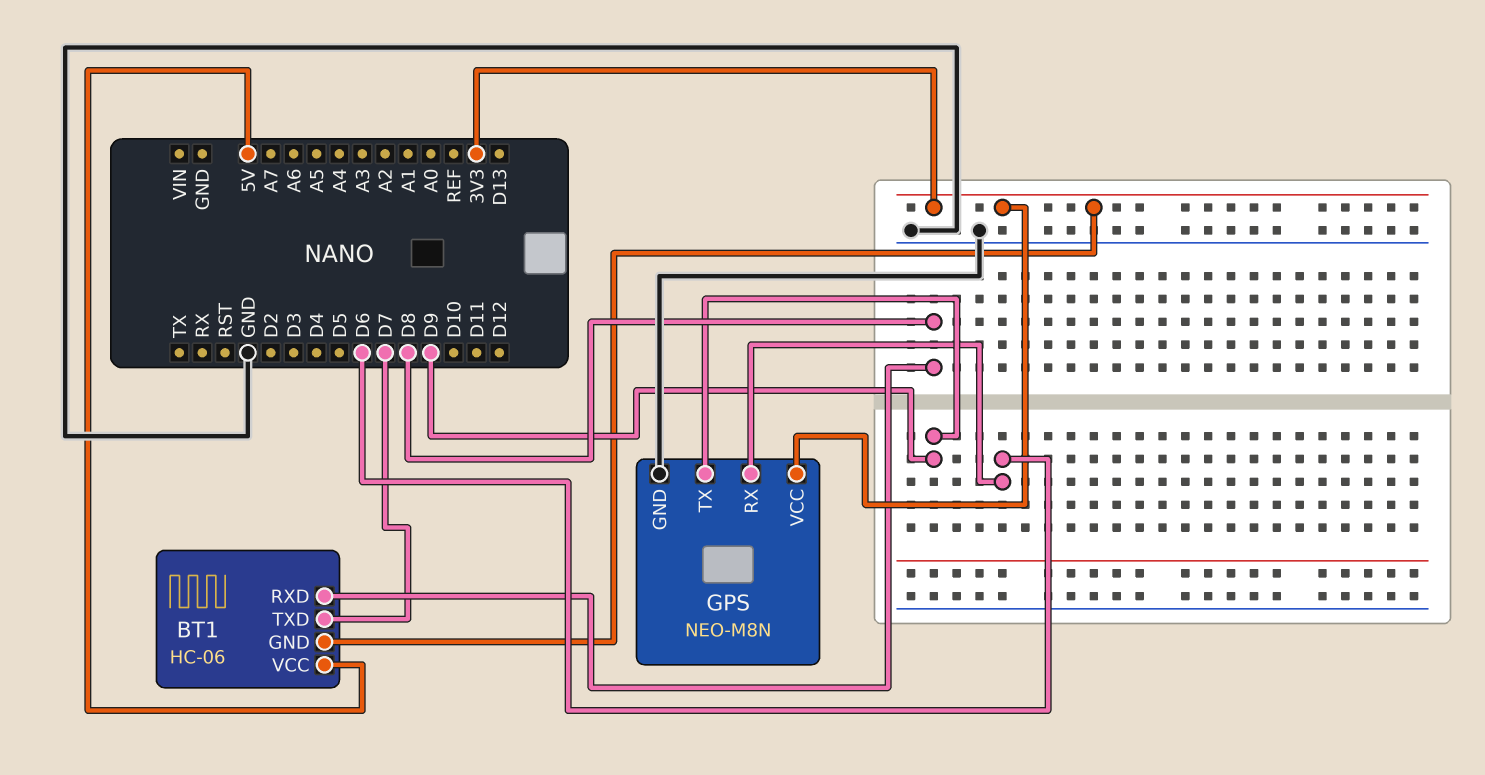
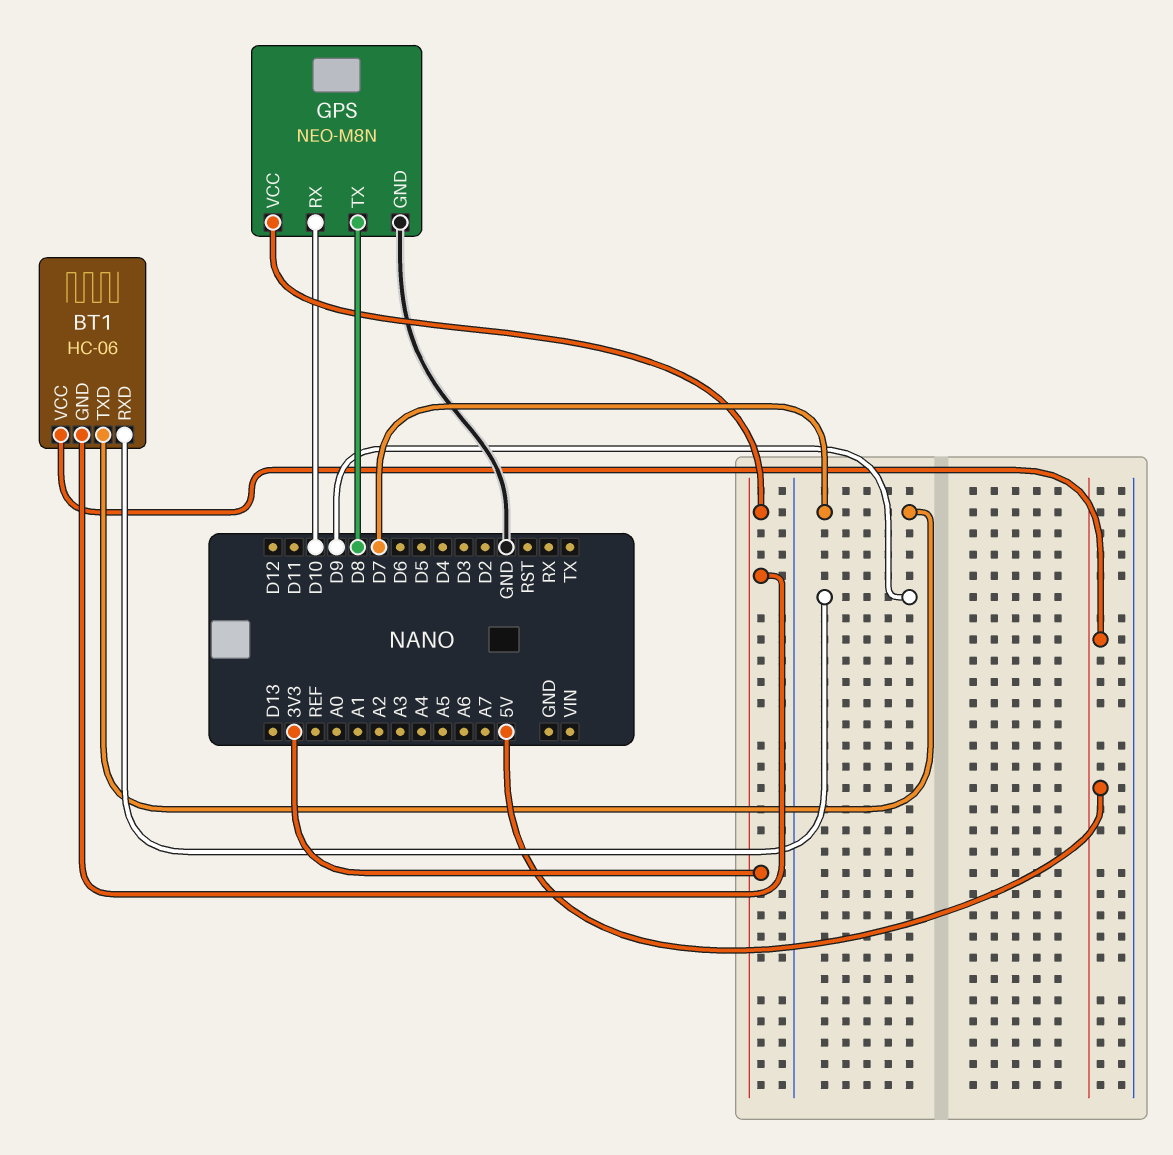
BT1 pin RXD: D8 -> D9
GPS pin RX: D6 -> D10
GPS pin TX: D9 -> D8

